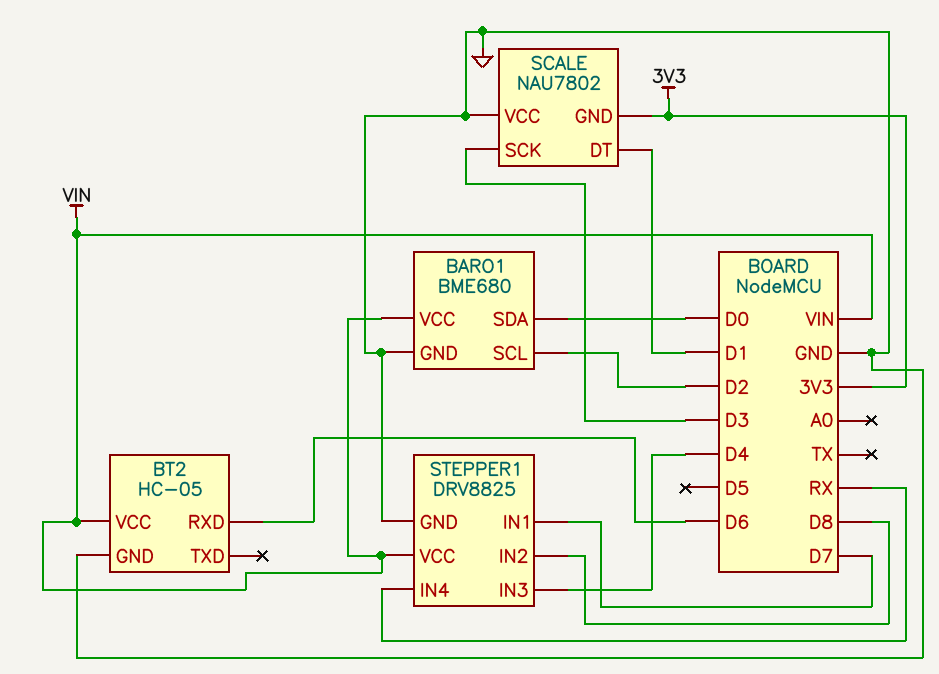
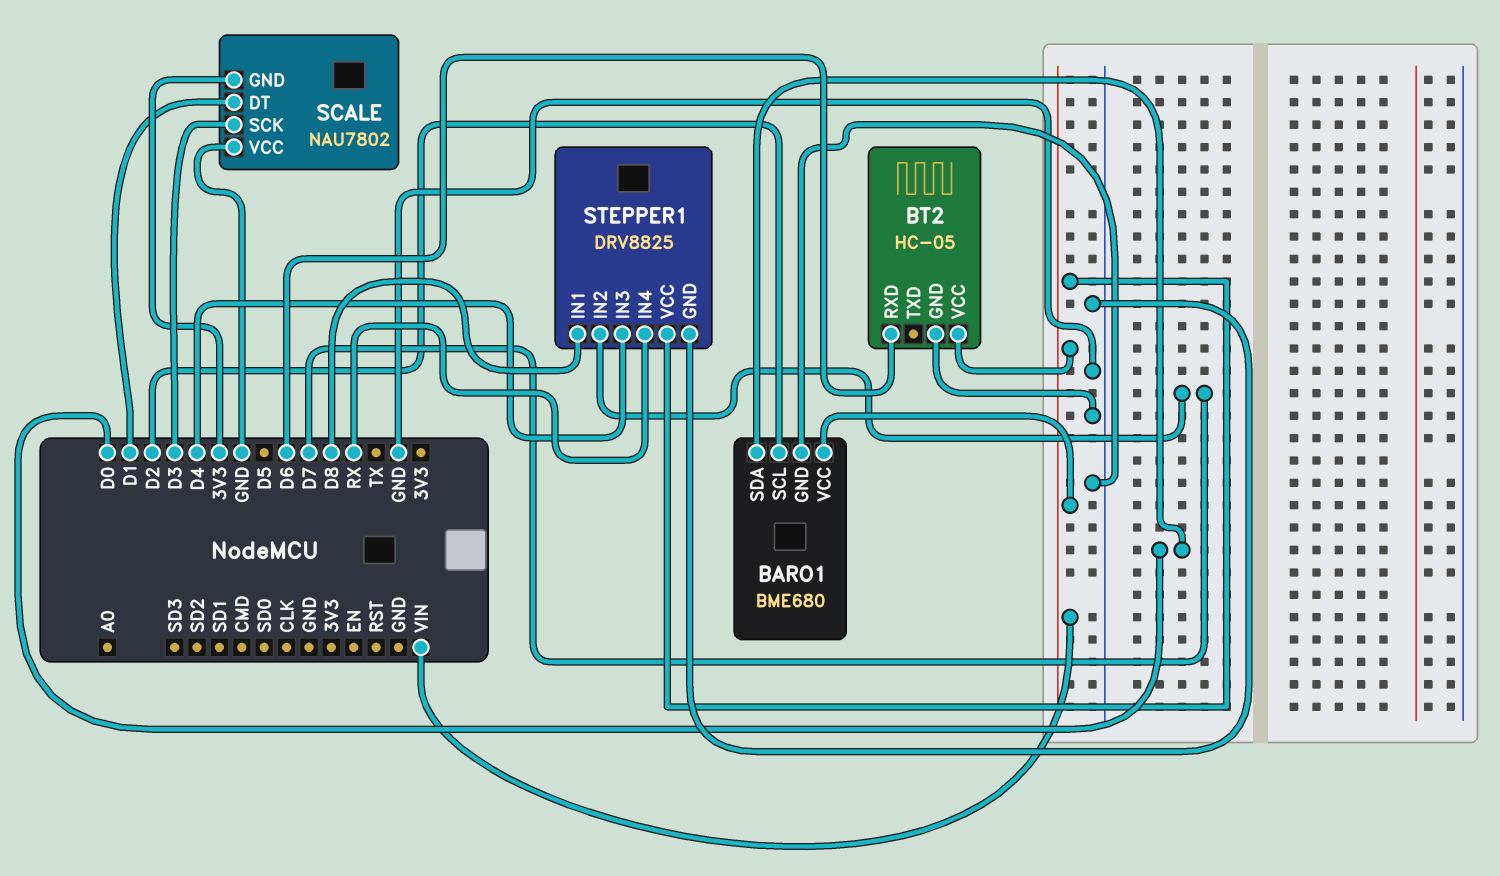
STEPPER1 pin IN1: D7 -> D8
STEPPER1 pin IN2: D8 -> D7

